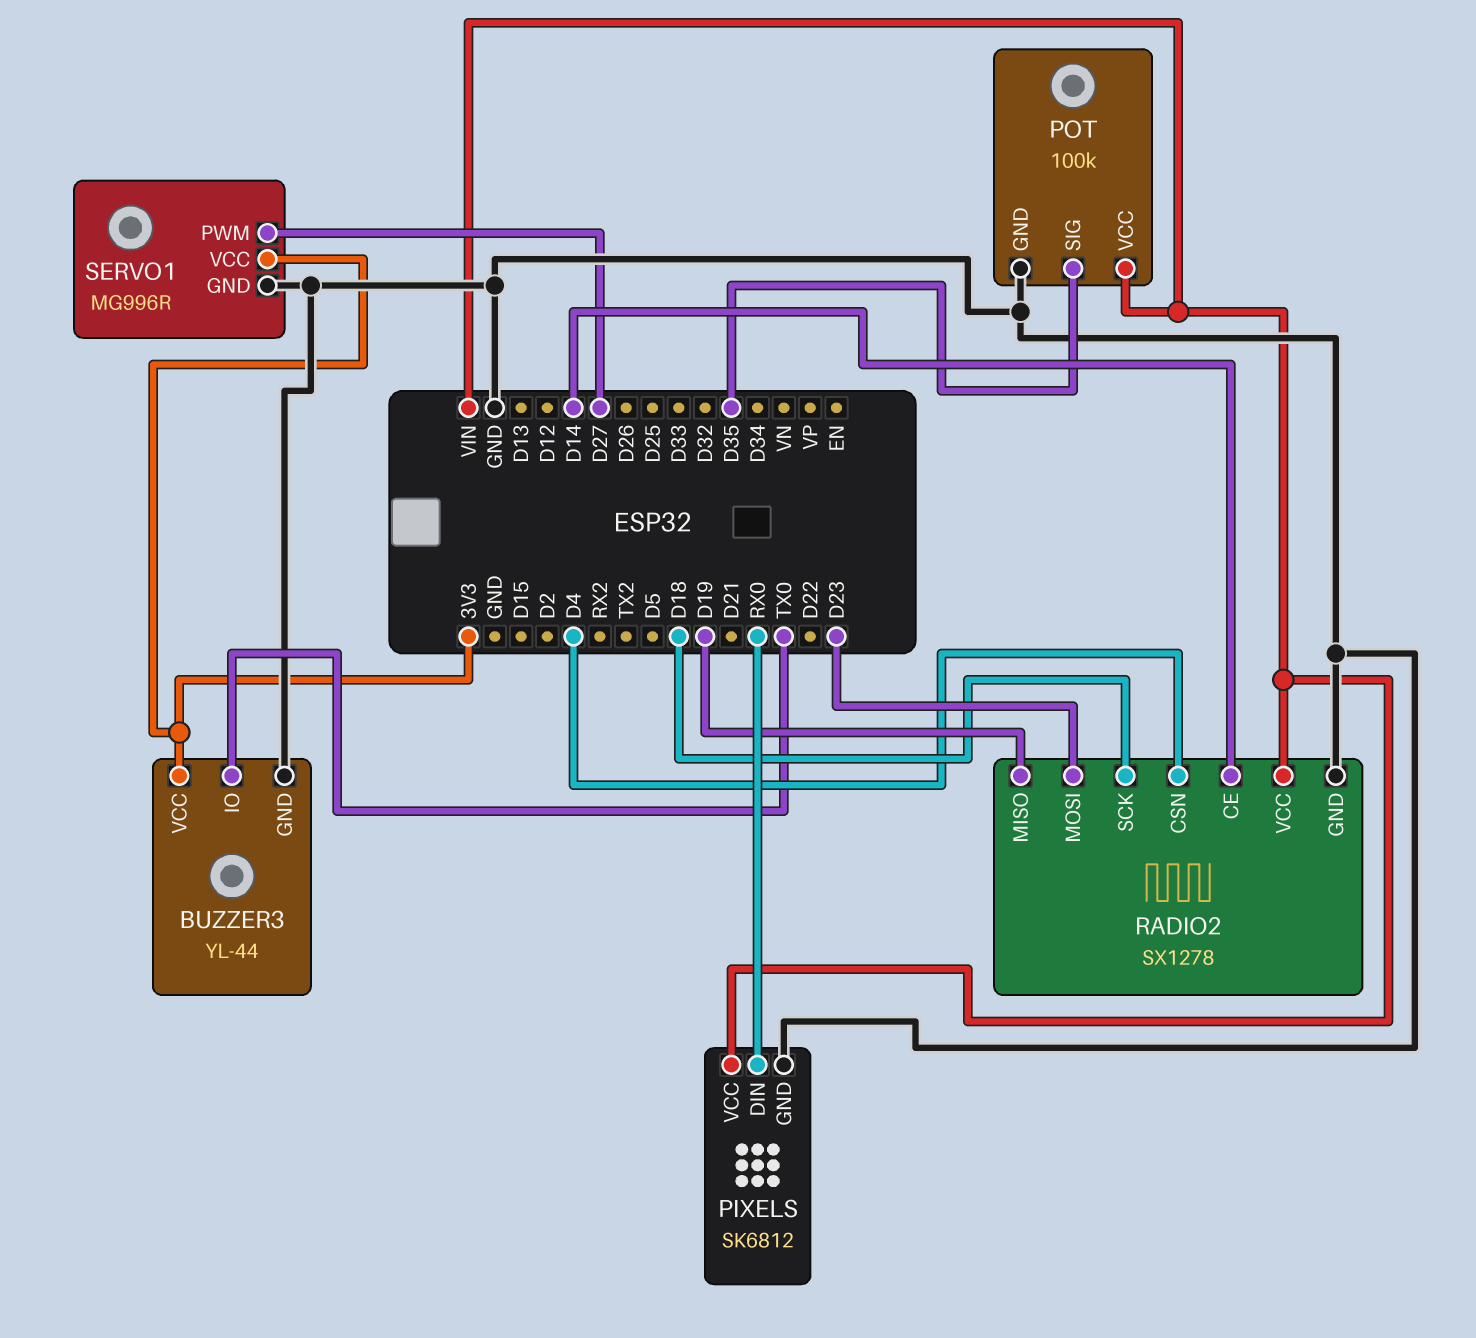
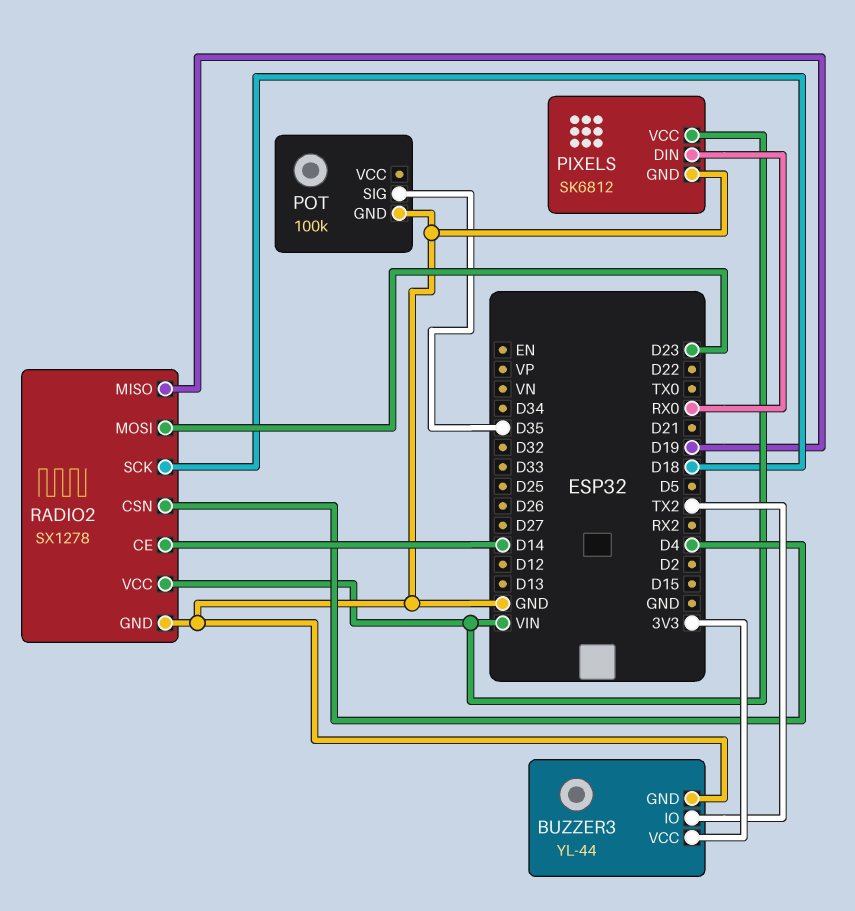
BUZZER3 pin IO: TX0 -> TX2
POT pin VCC: VIN -> none
SERVO1: MG996R -> none
SERVO1 pin GND: GND -> none
SERVO1 pin PWM: D27 -> none
SERVO1 pin VCC: 3V3 -> none

